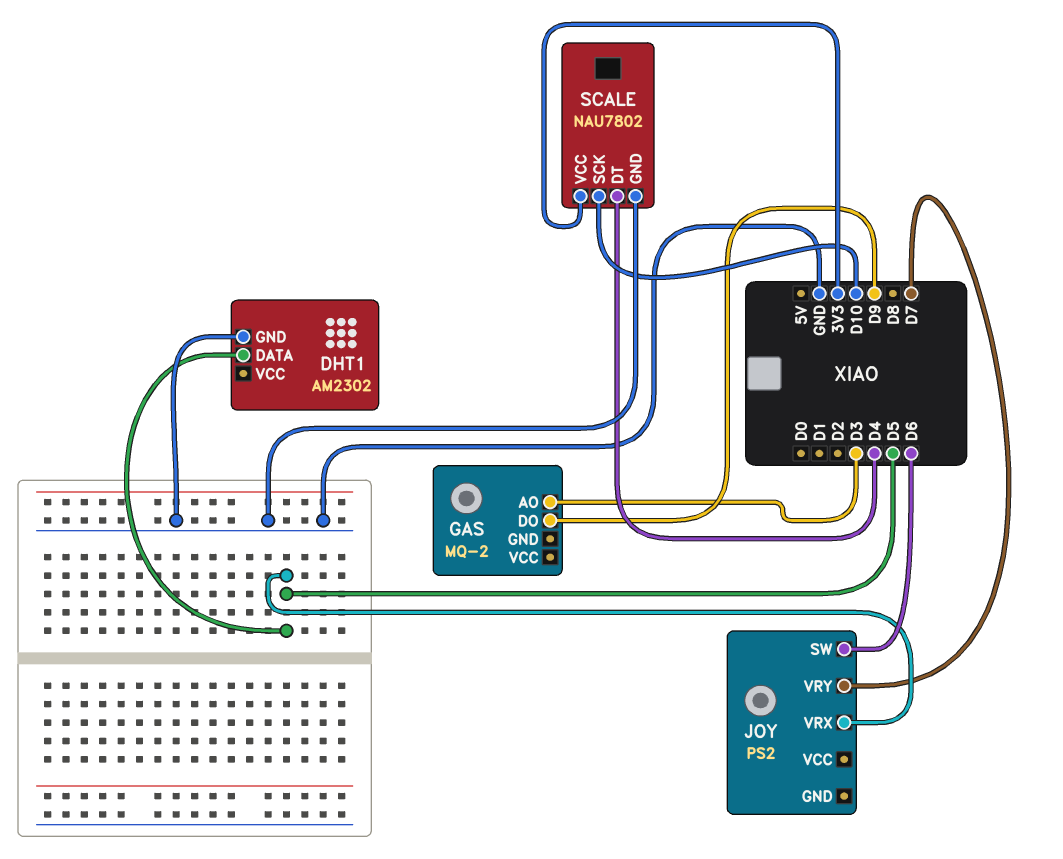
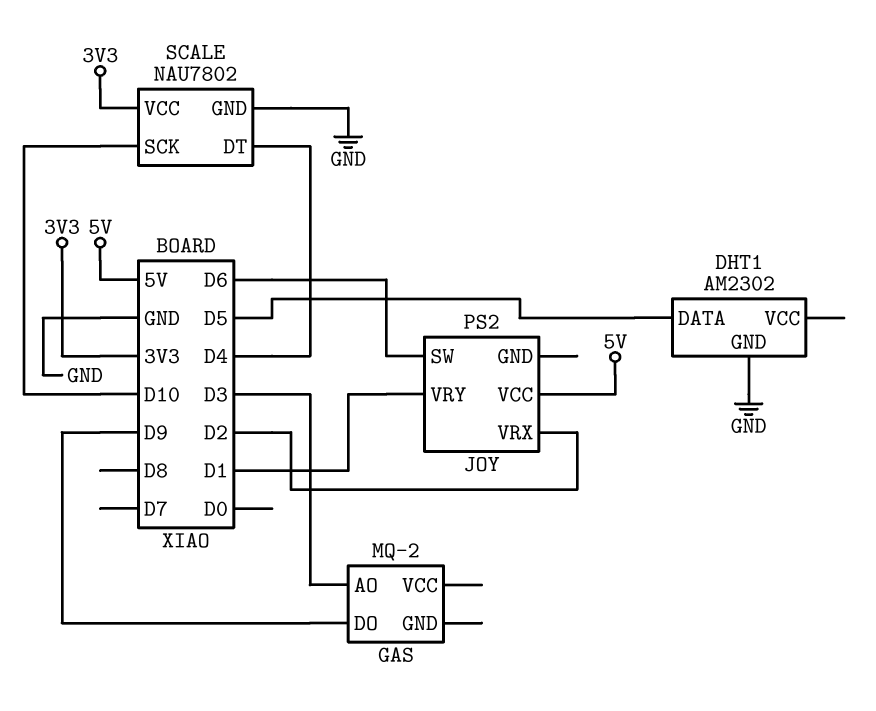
JOY pin VCC: none -> 5V
JOY pin VRX: D5 -> D2
JOY pin VRY: D7 -> D1

